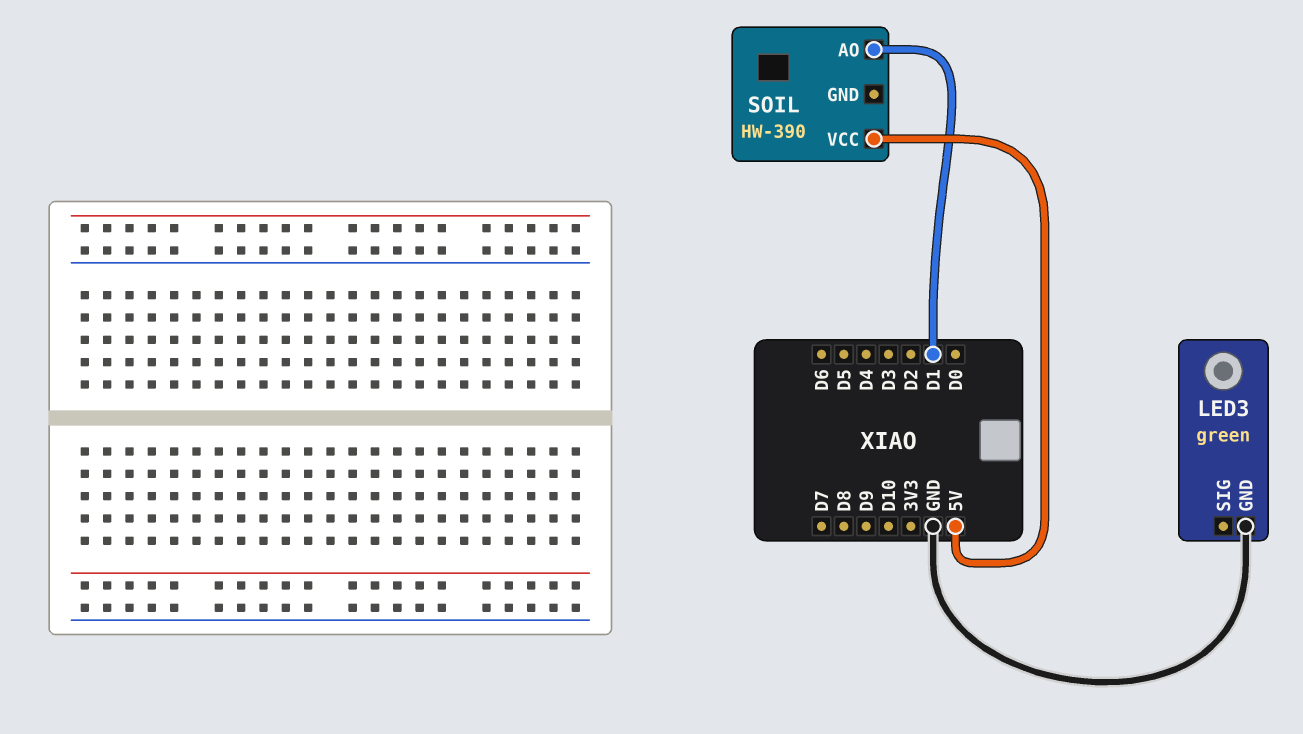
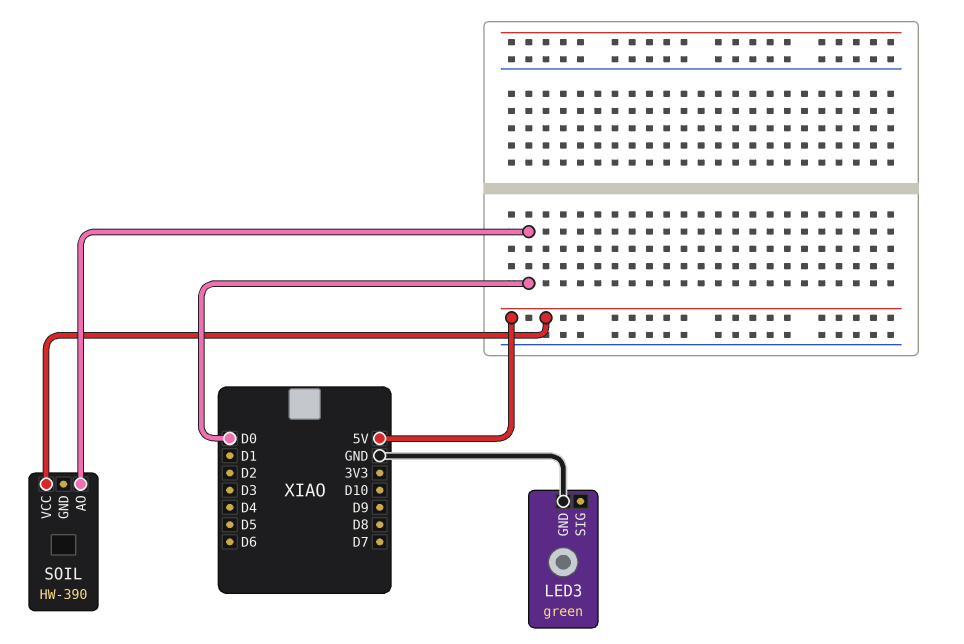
SOIL pin AO: D1 -> D0

